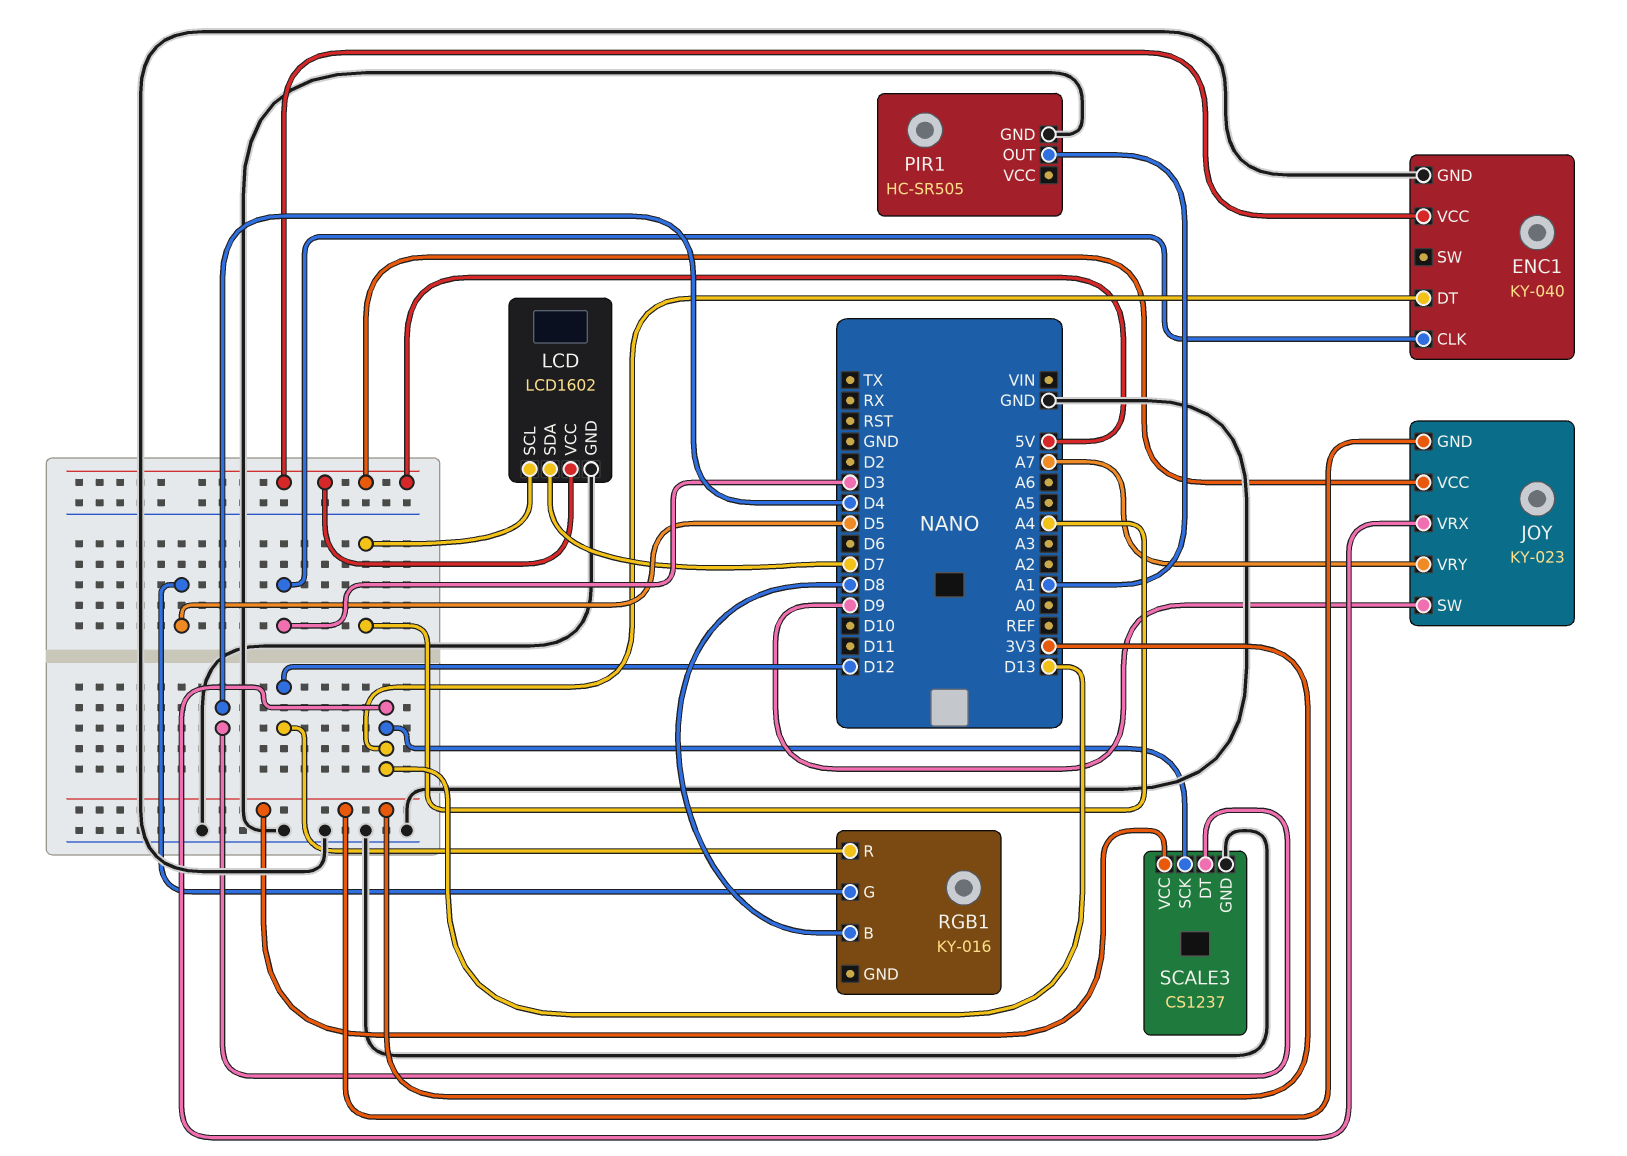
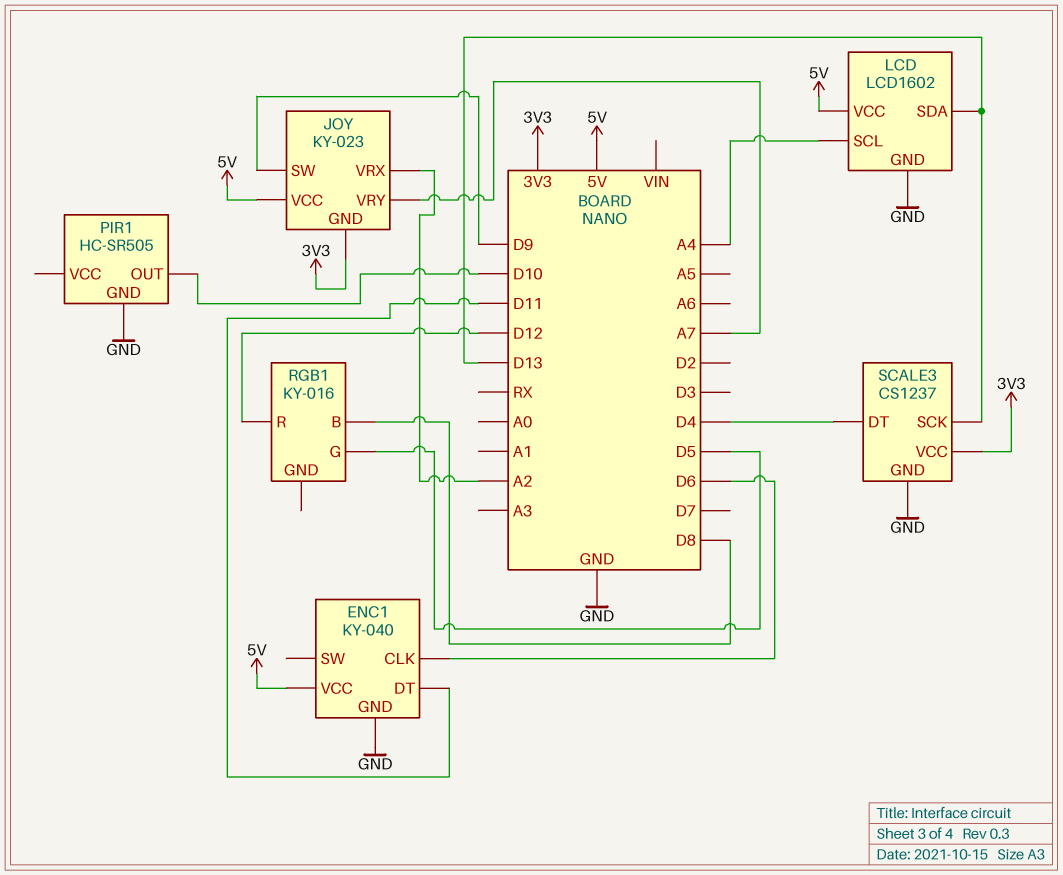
ENC1 pin CLK: D3 -> D6
ENC1 pin DT: D13 -> D11
JOY pin VRX: D13 -> A2
LCD pin SDA: D7 -> D13
PIR1 pin OUT: A1 -> D10

